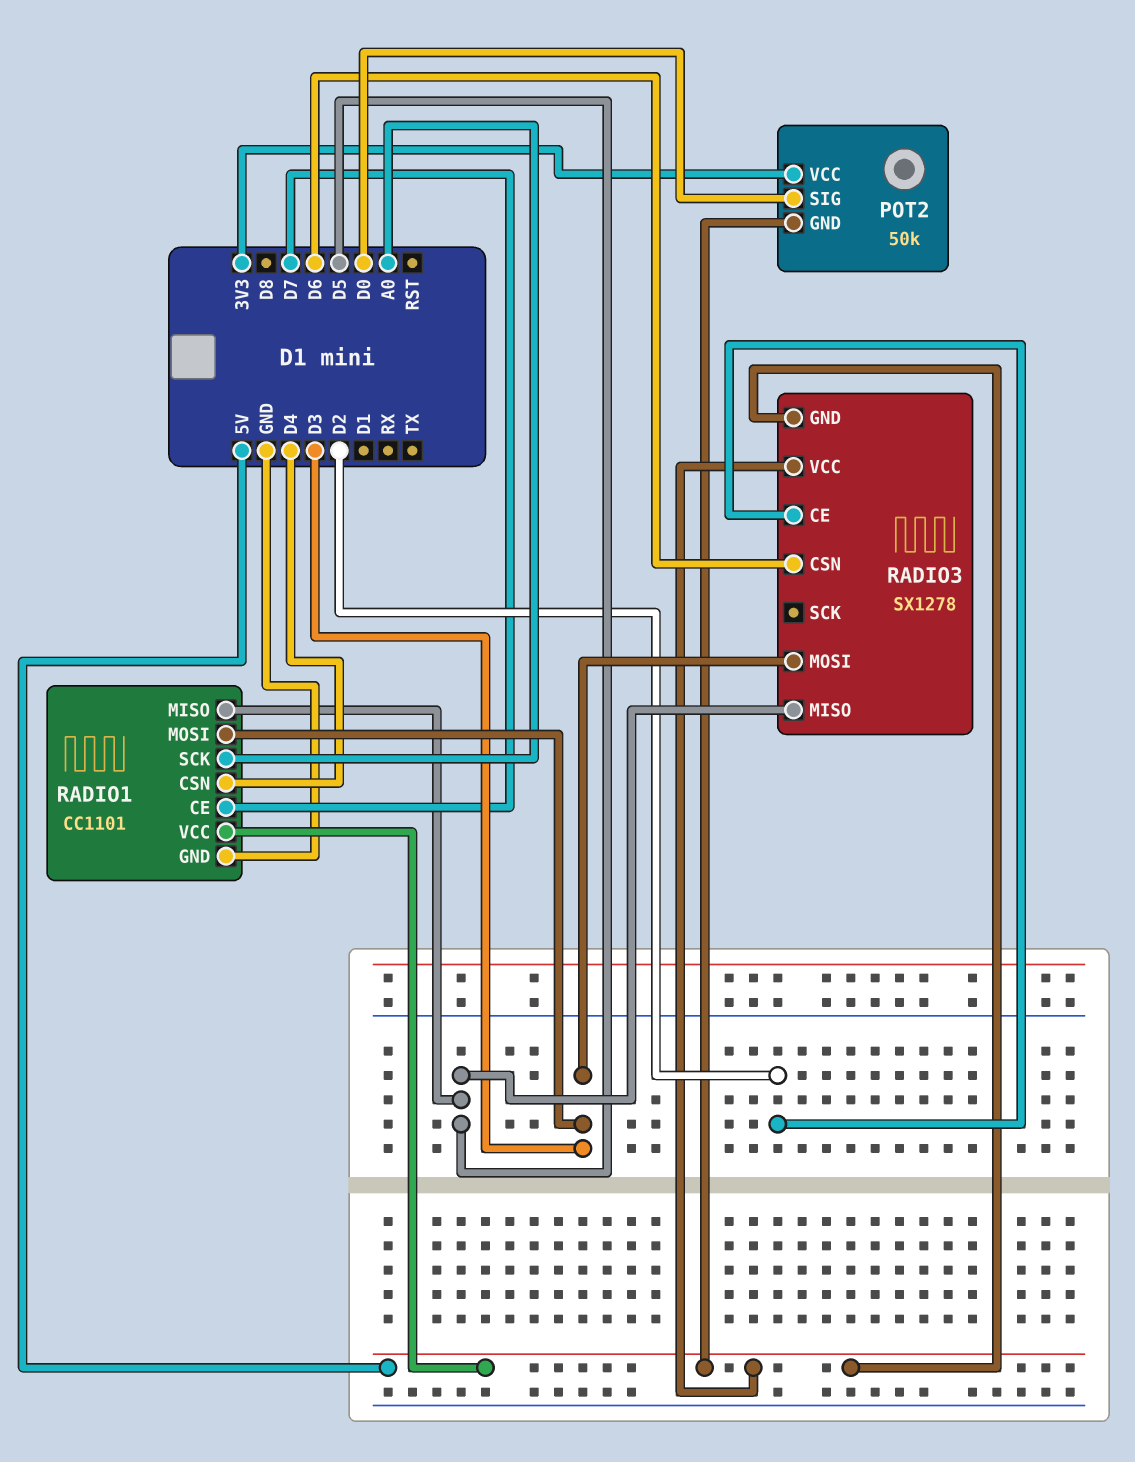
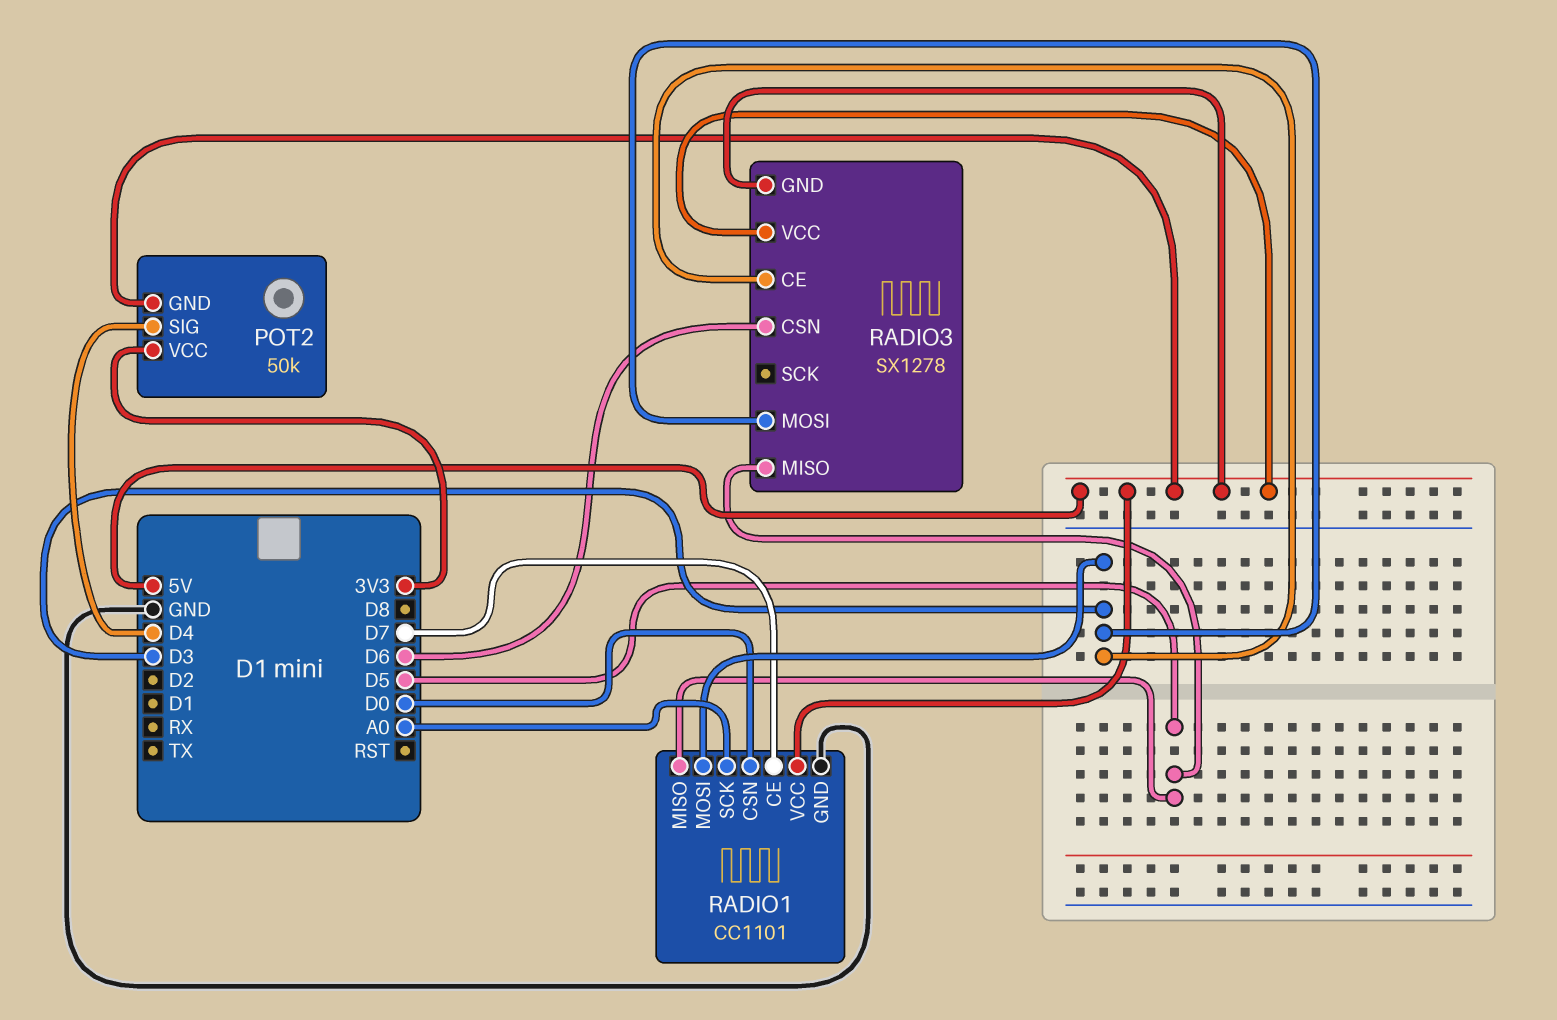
POT2 pin SIG: D0 -> D4
RADIO1 pin CSN: D4 -> D0
RADIO3 pin CE: D2 -> D3

